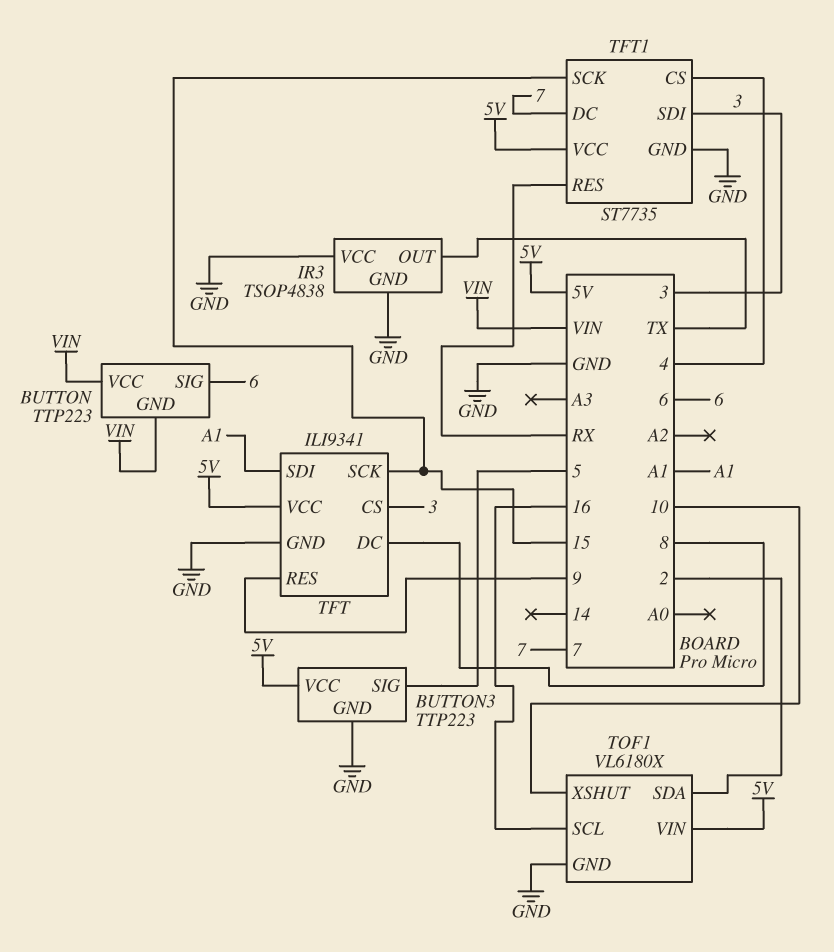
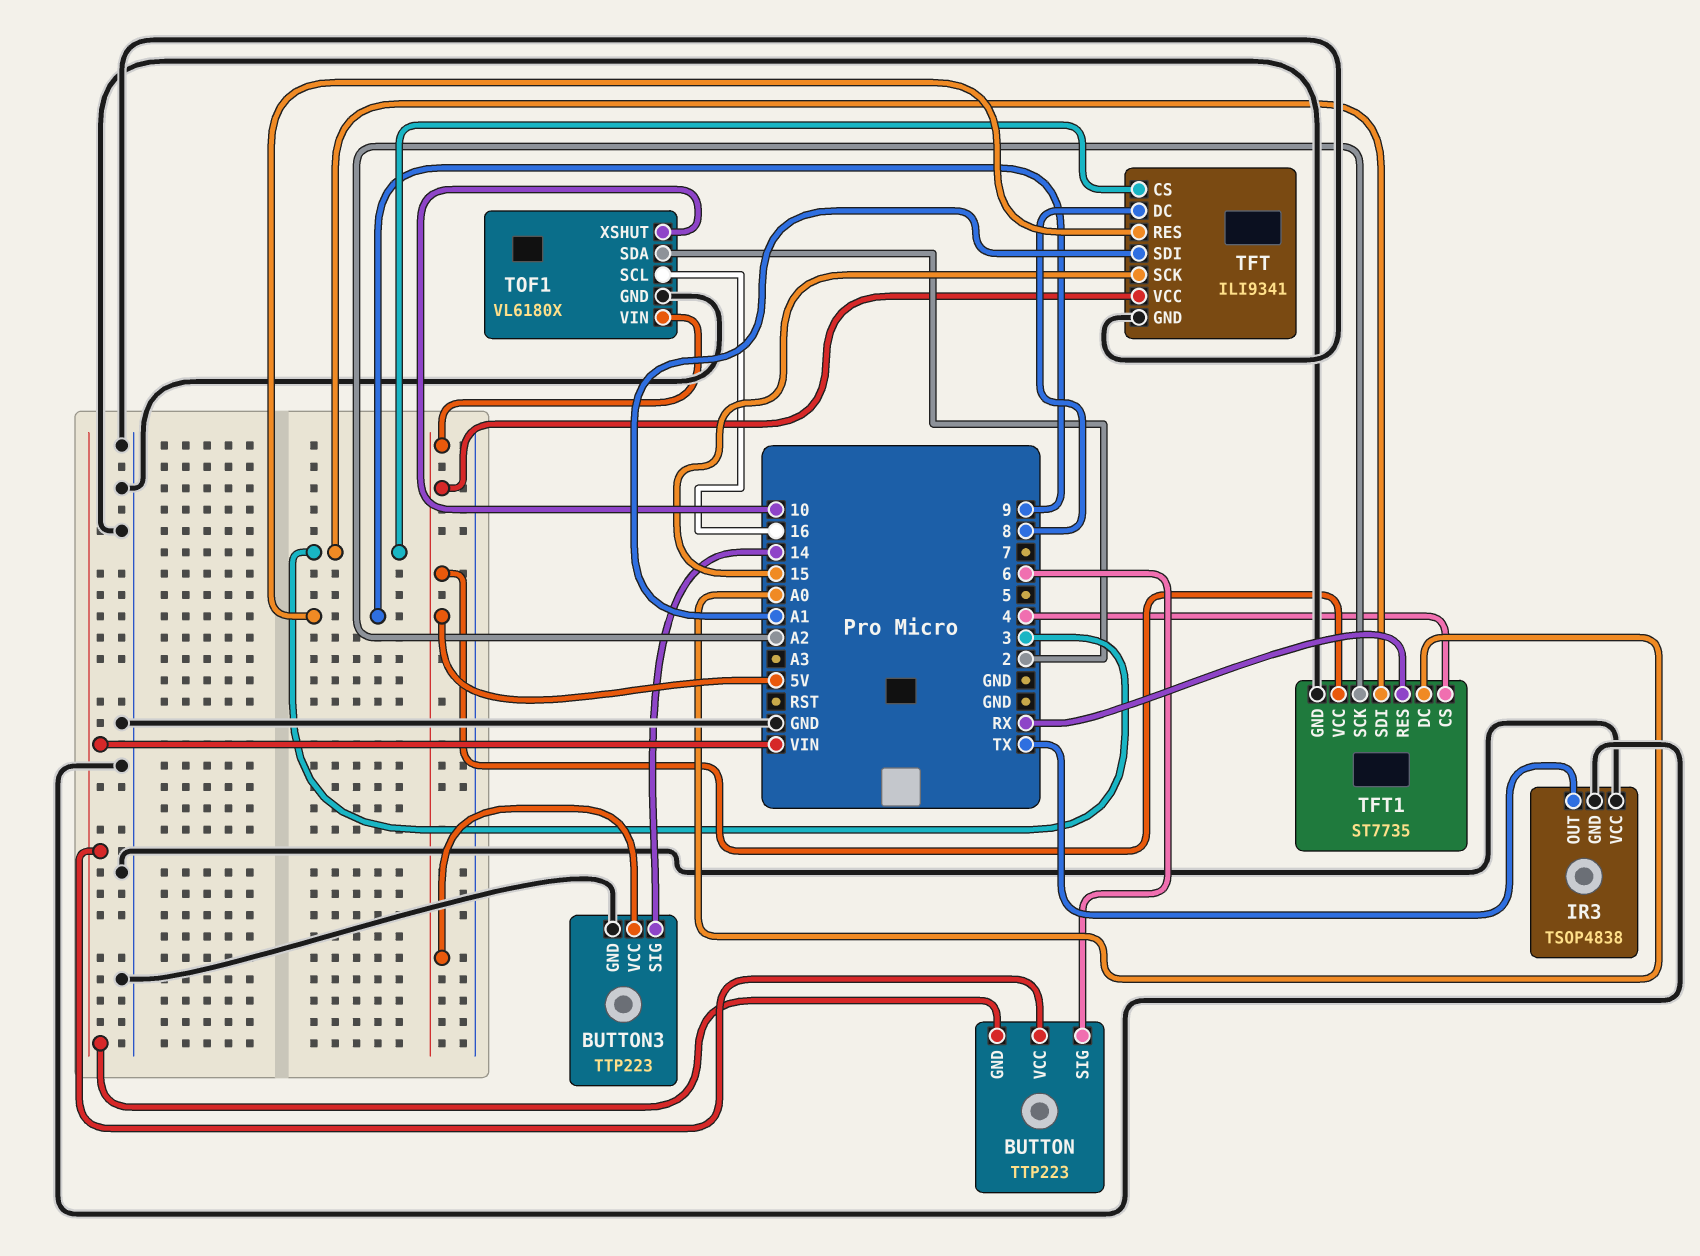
BUTTON3 pin SIG: 5 -> 14
TFT1 pin DC: 7 -> A0
TFT1 pin SCK: 15 -> A2

